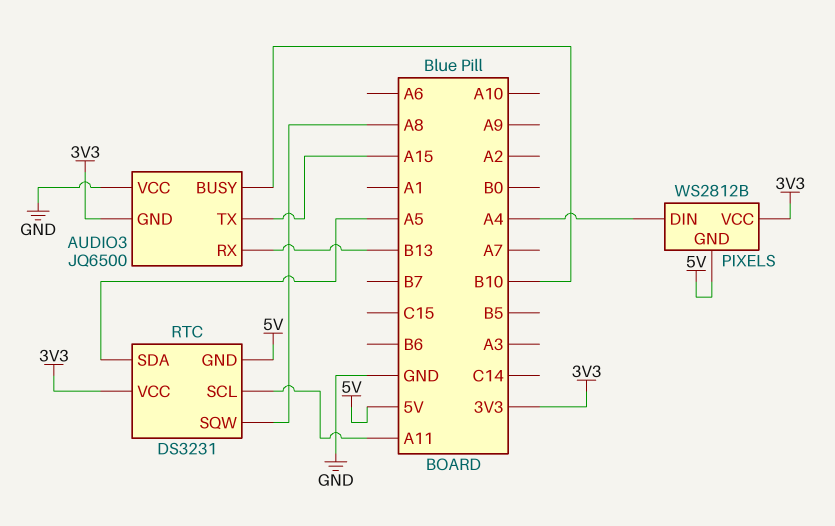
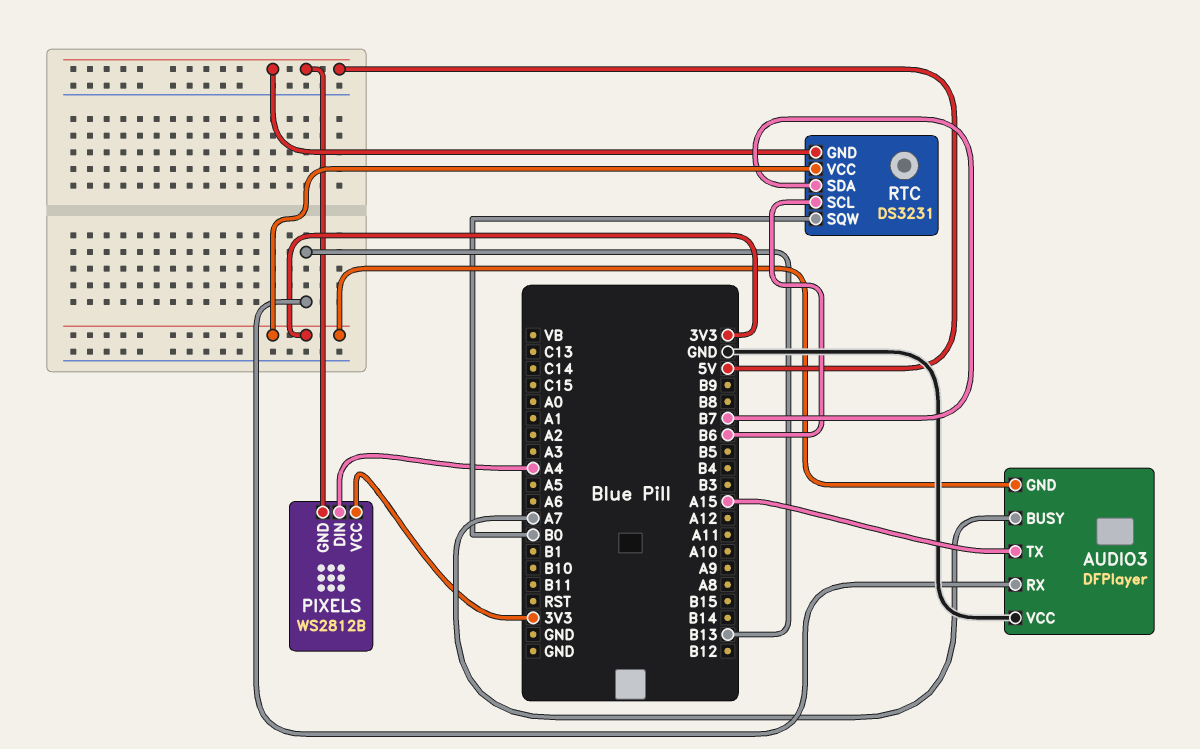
AUDIO3: JQ6500 -> DFPlayer
AUDIO3 pin BUSY: B10 -> A7
RTC pin SCL: A11 -> B6
RTC pin SDA: A5 -> B7
RTC pin SQW: A8 -> B0

